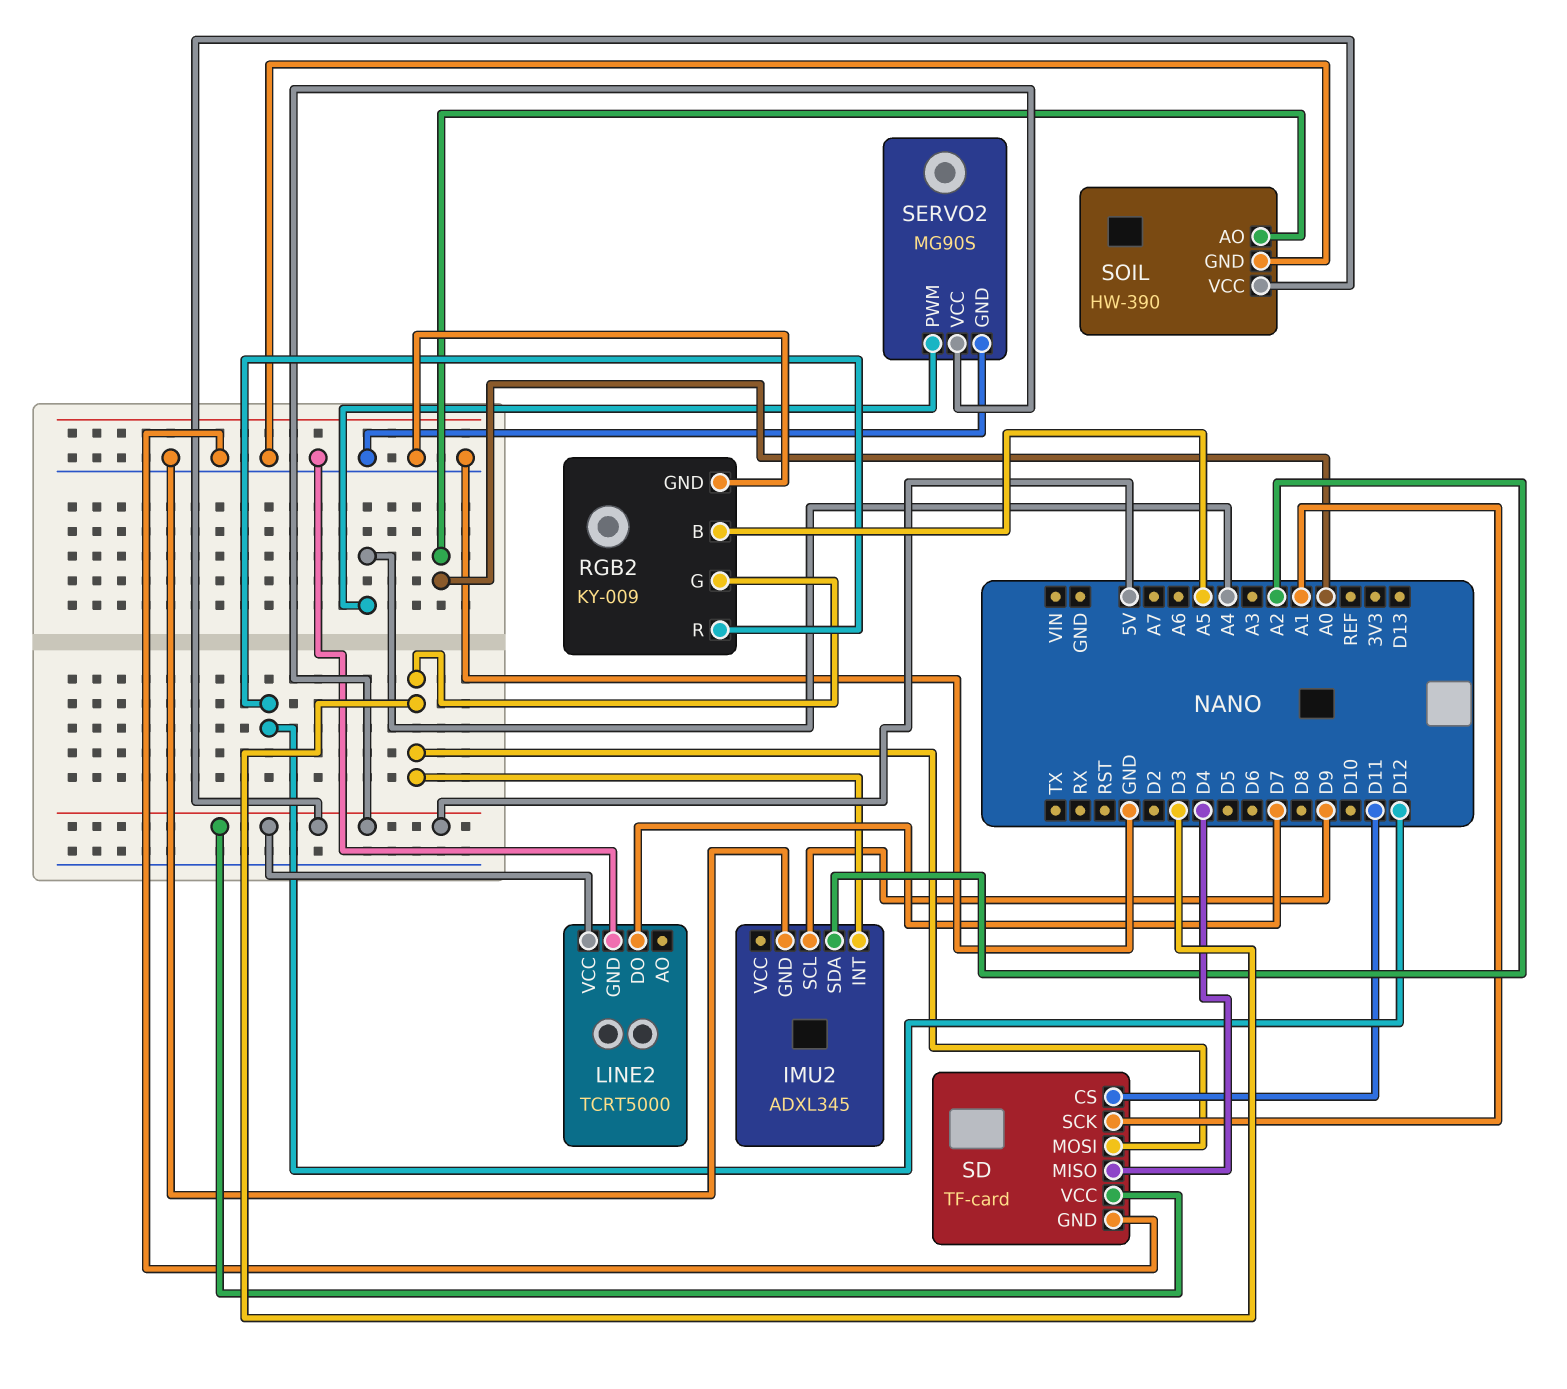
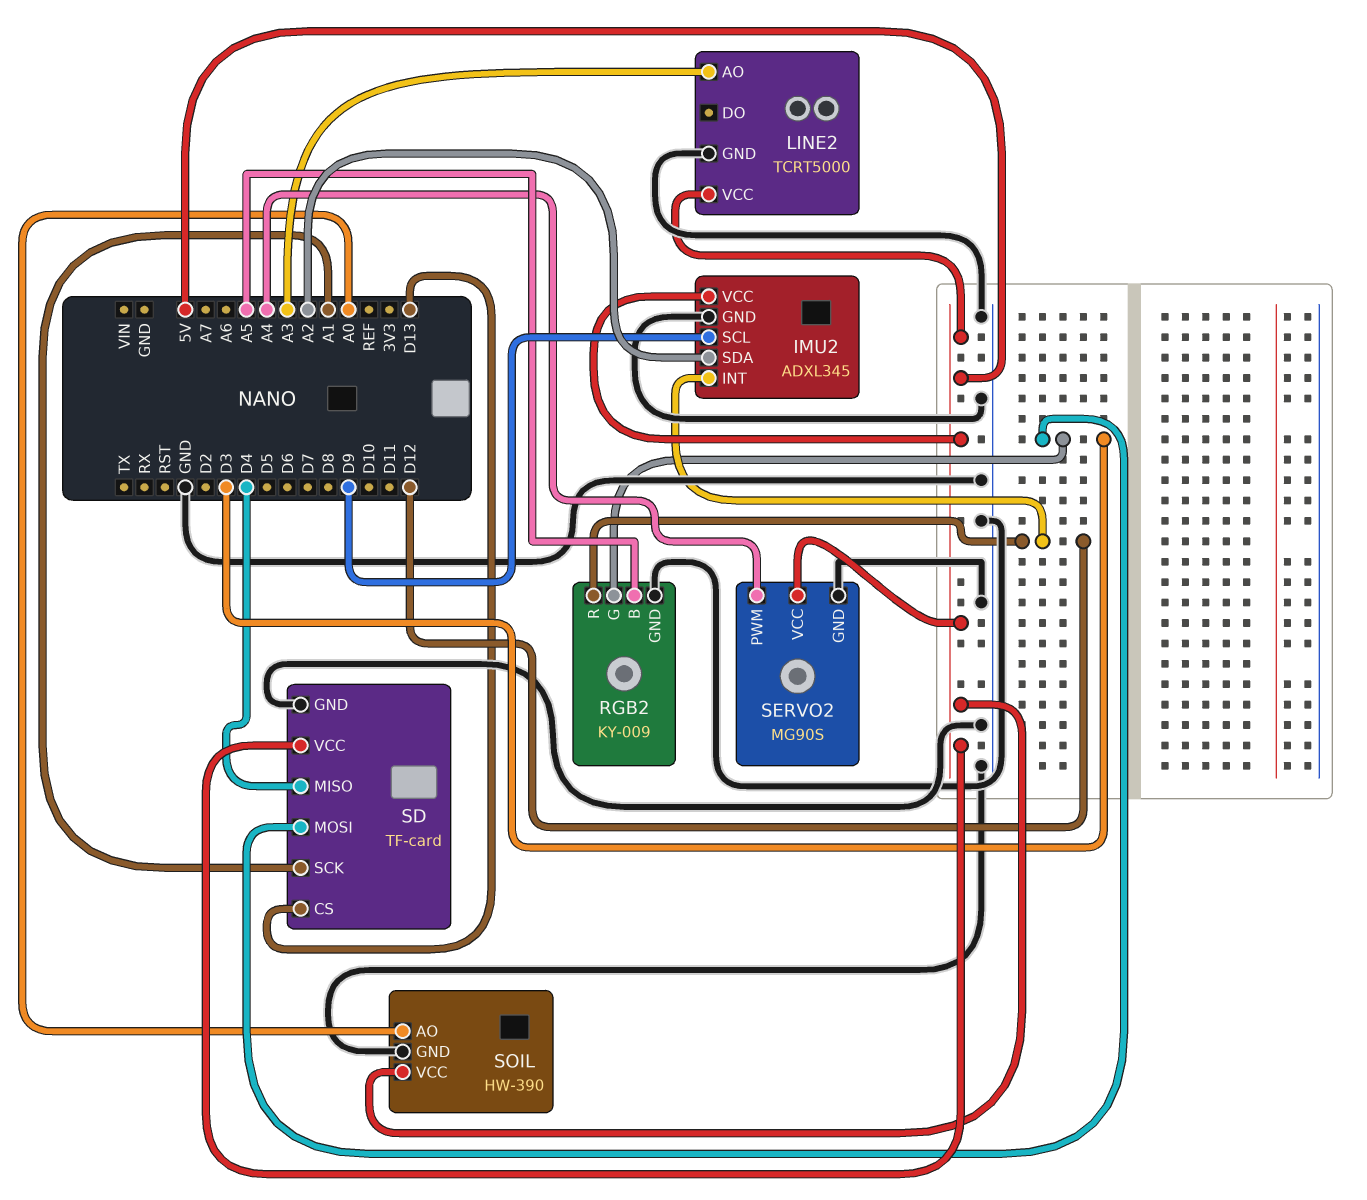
IMU2 pin INT: D3 -> D12
IMU2 pin VCC: none -> 5V
LINE2 pin AO: none -> A3
LINE2 pin DO: D7 -> none
SD pin CS: D11 -> D13

